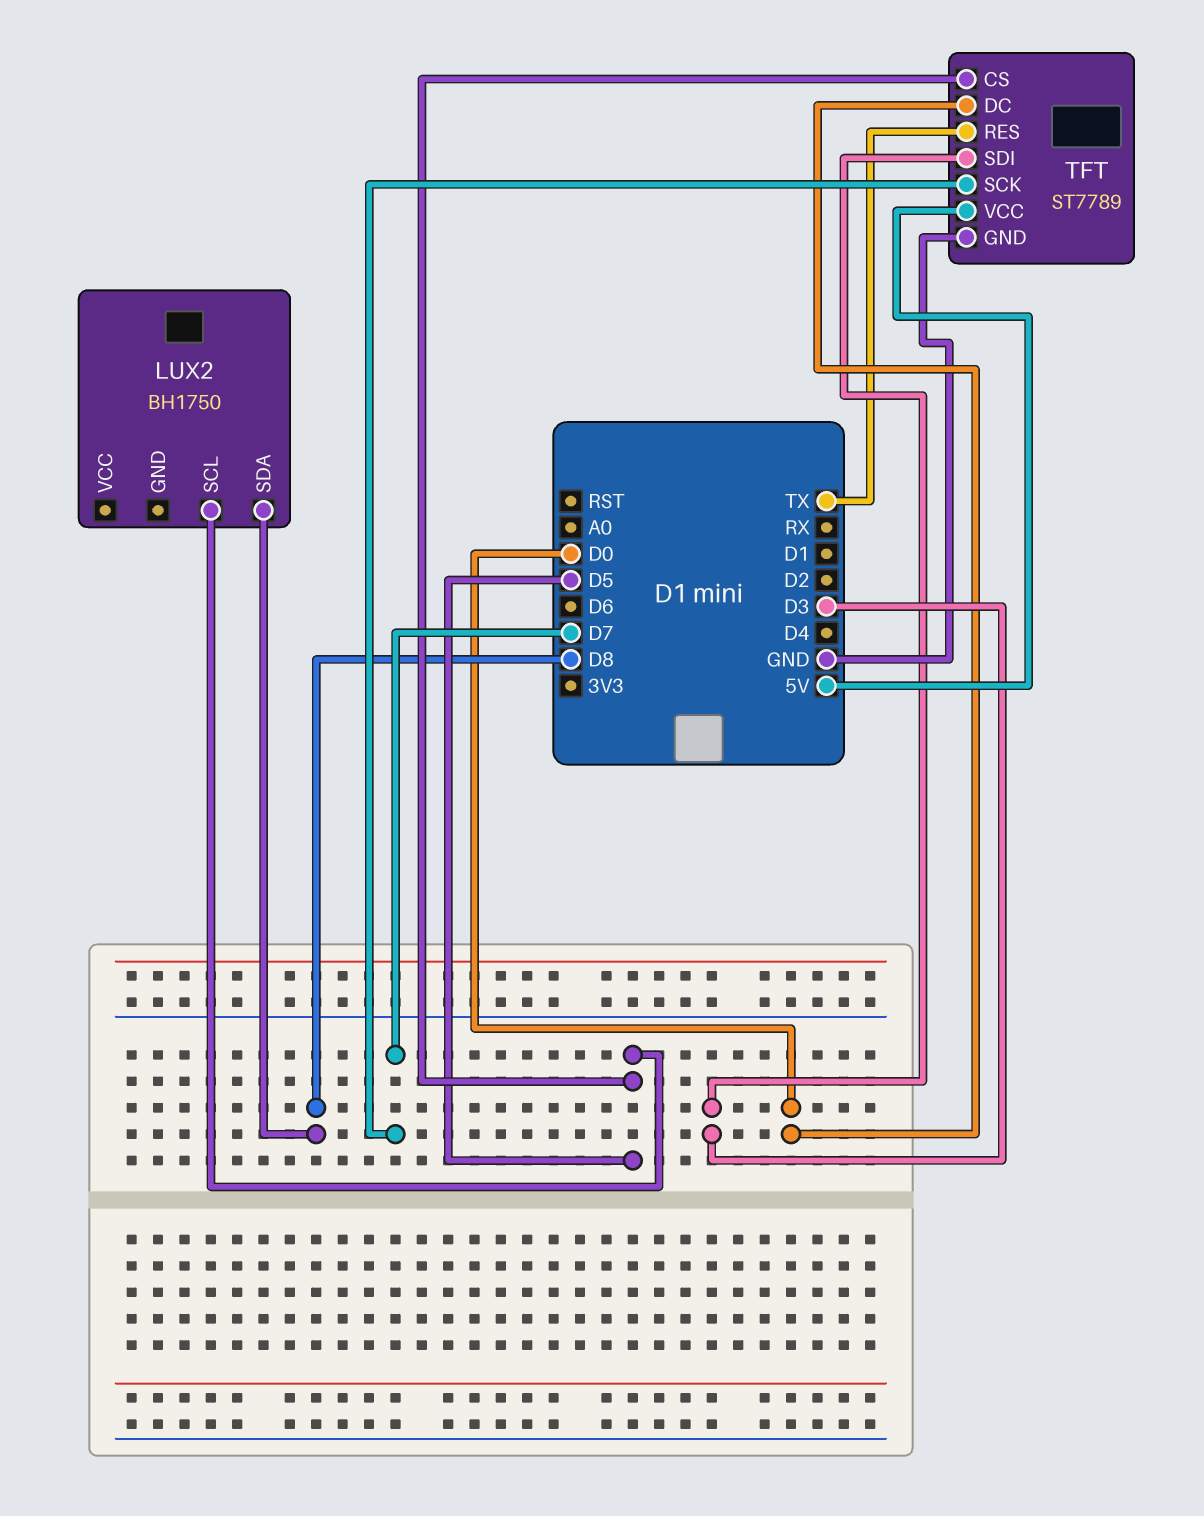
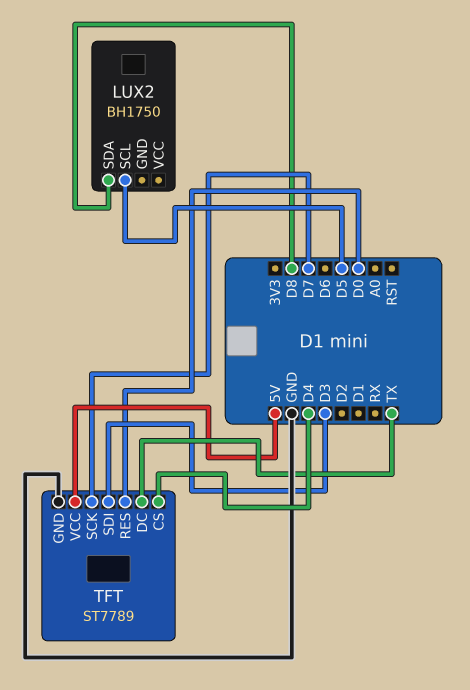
TFT pin CS: D5 -> D4
TFT pin DC: D0 -> TX
TFT pin RES: TX -> D0

